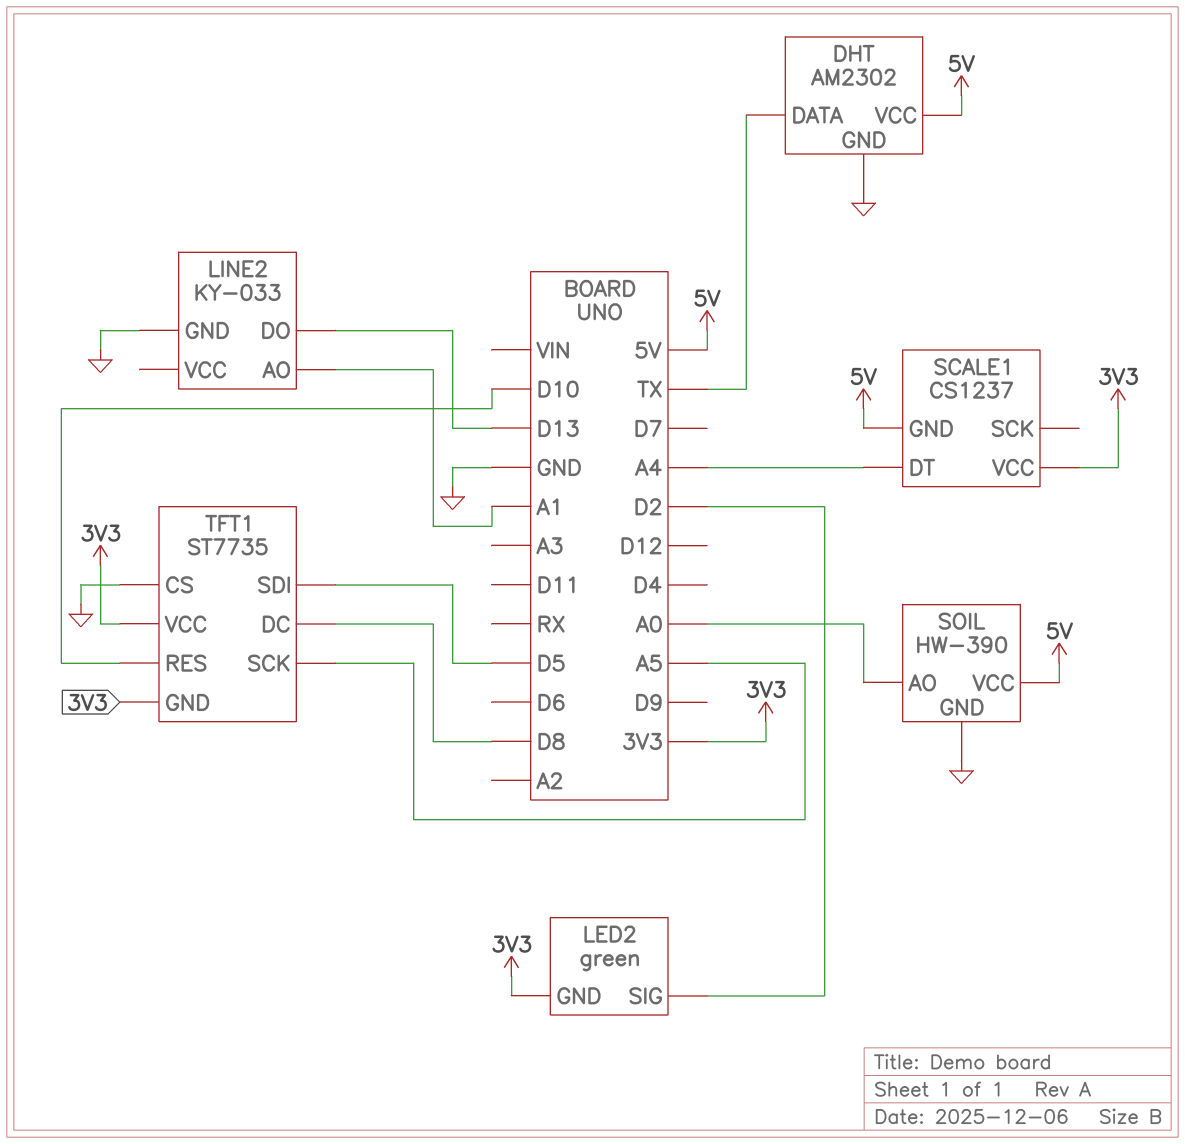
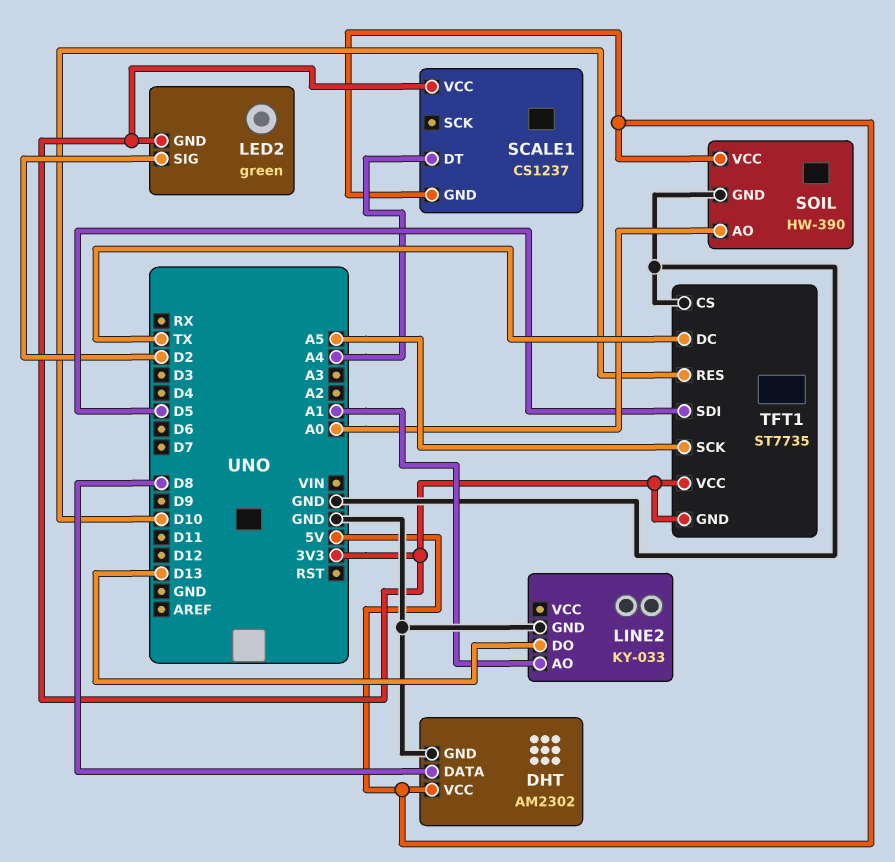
DHT pin DATA: TX -> D8
TFT1 pin DC: D8 -> TX

